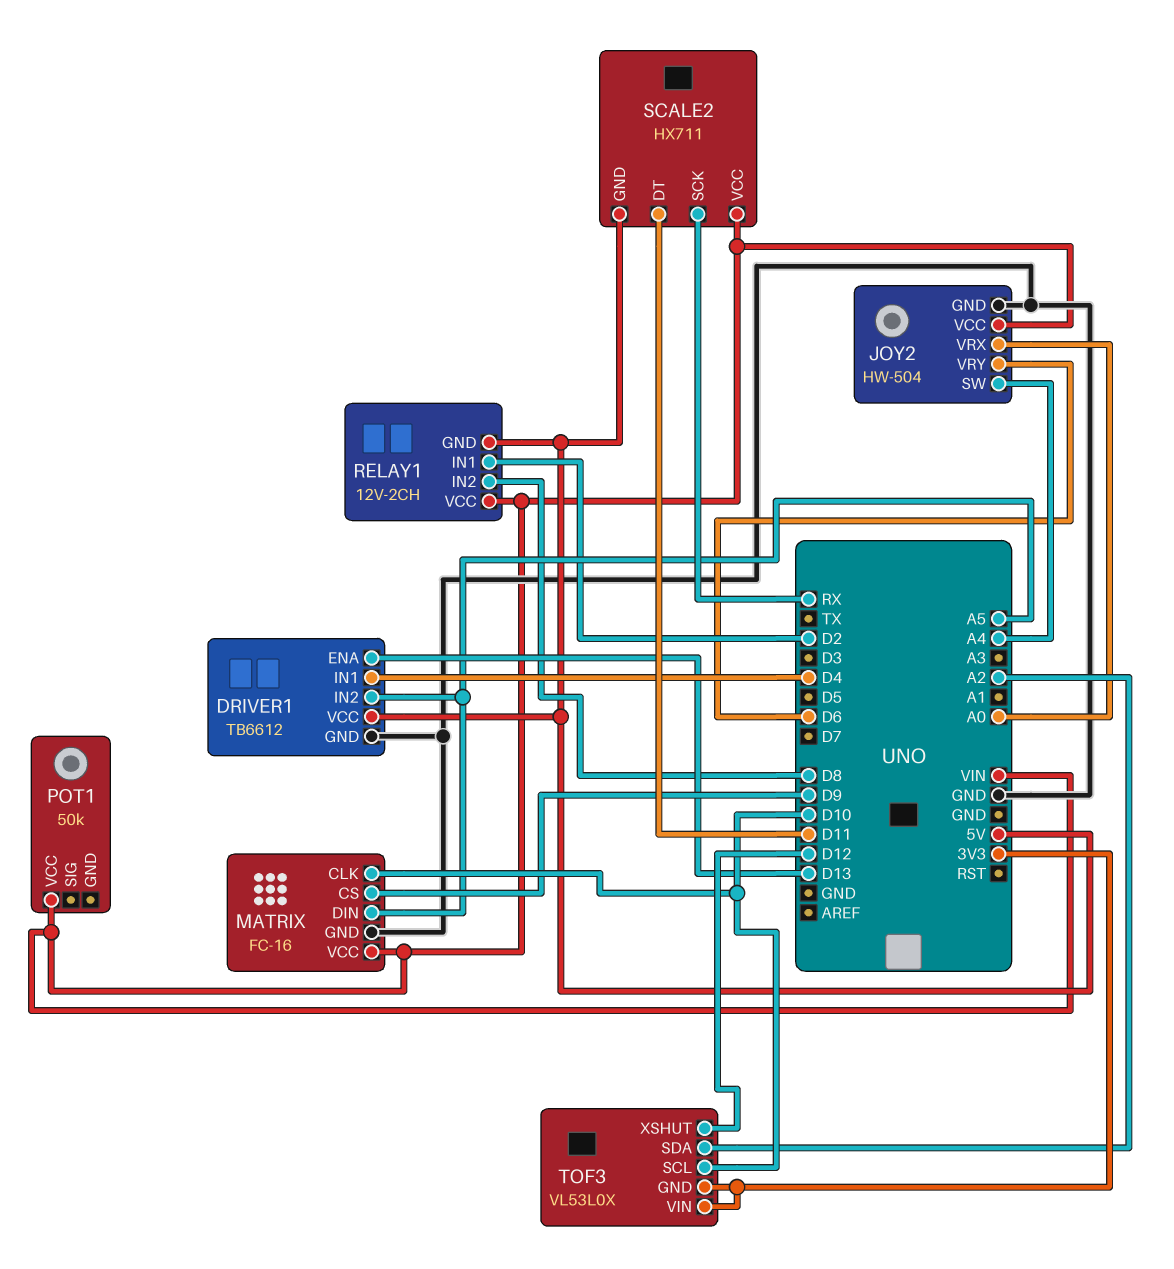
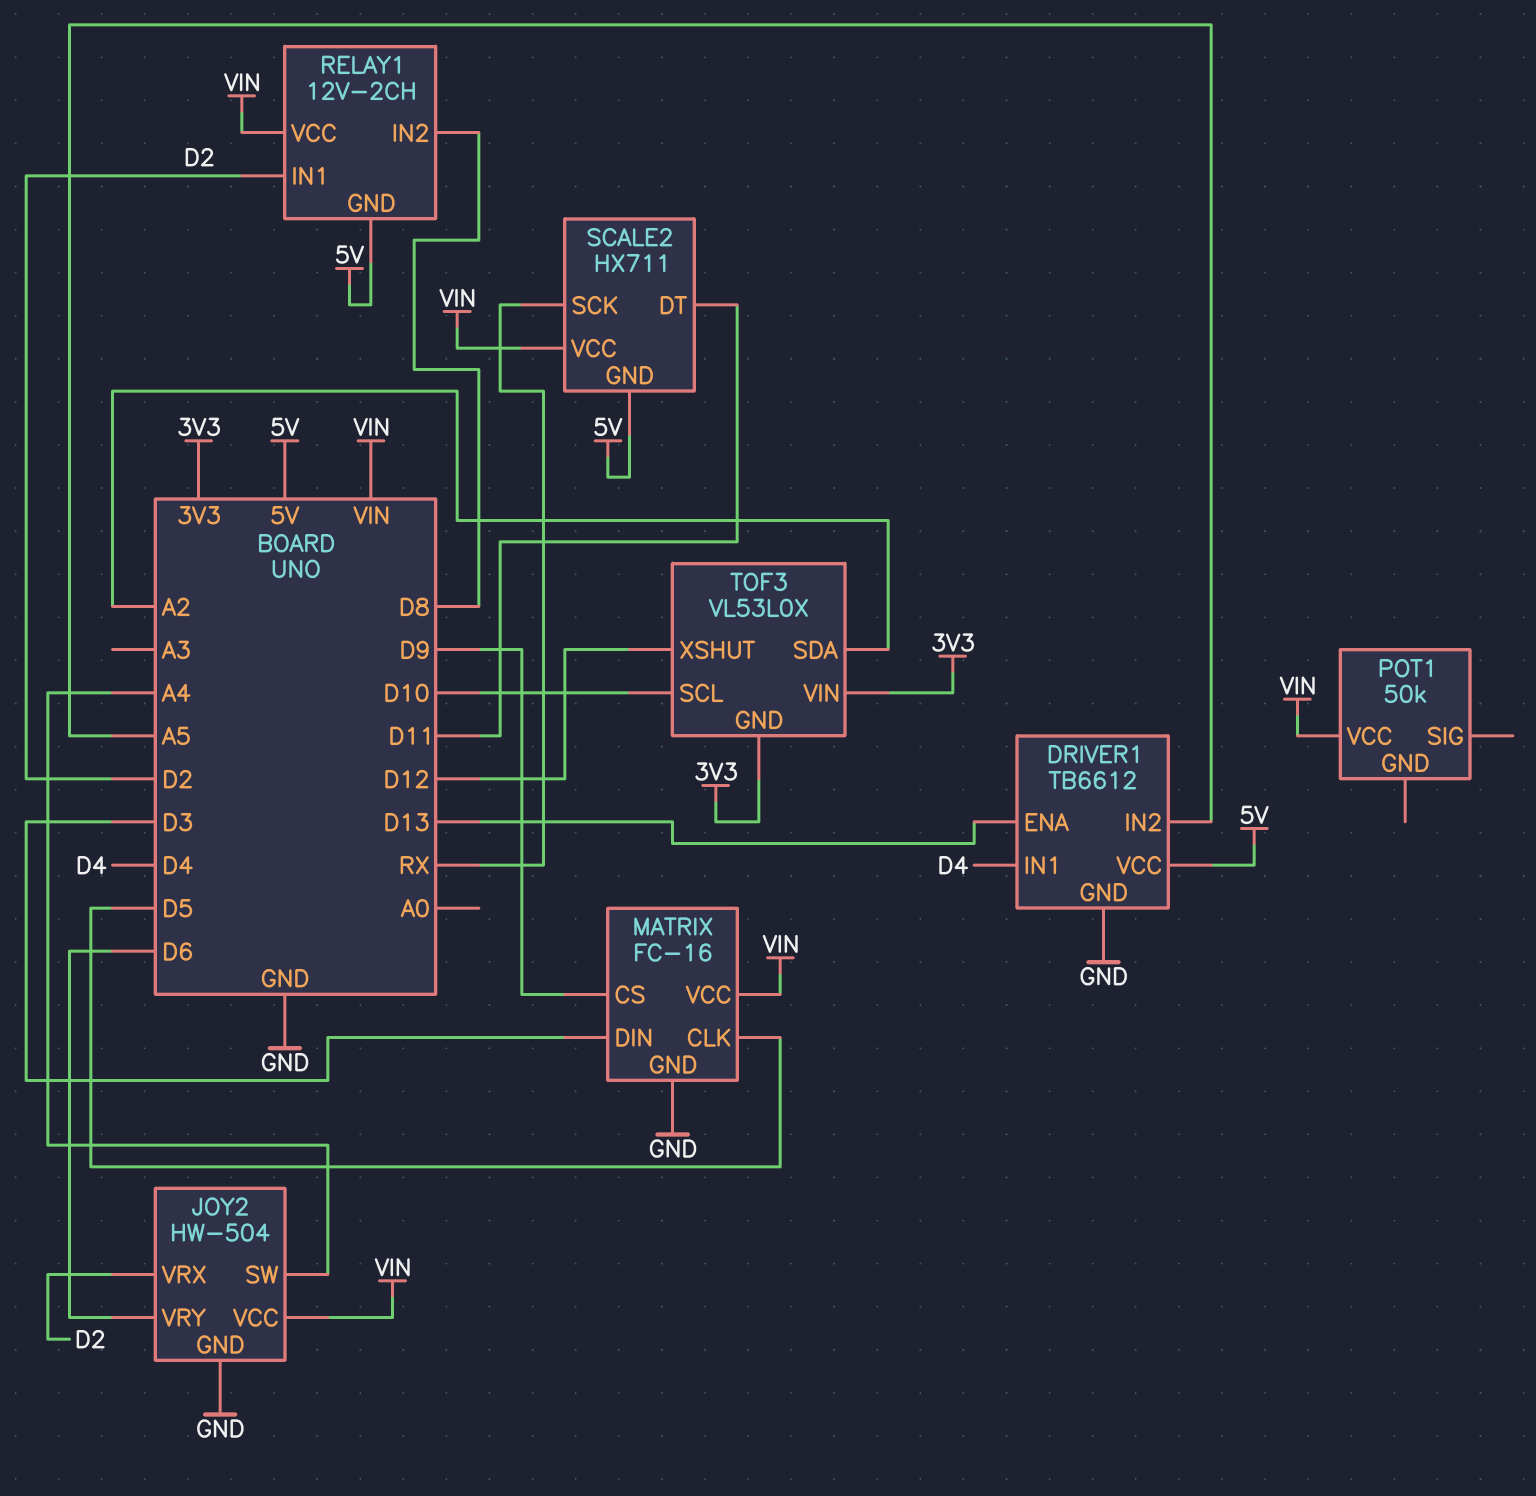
JOY2 pin VRX: A0 -> D2
MATRIX pin CLK: D10 -> D5
MATRIX pin DIN: A5 -> D3

